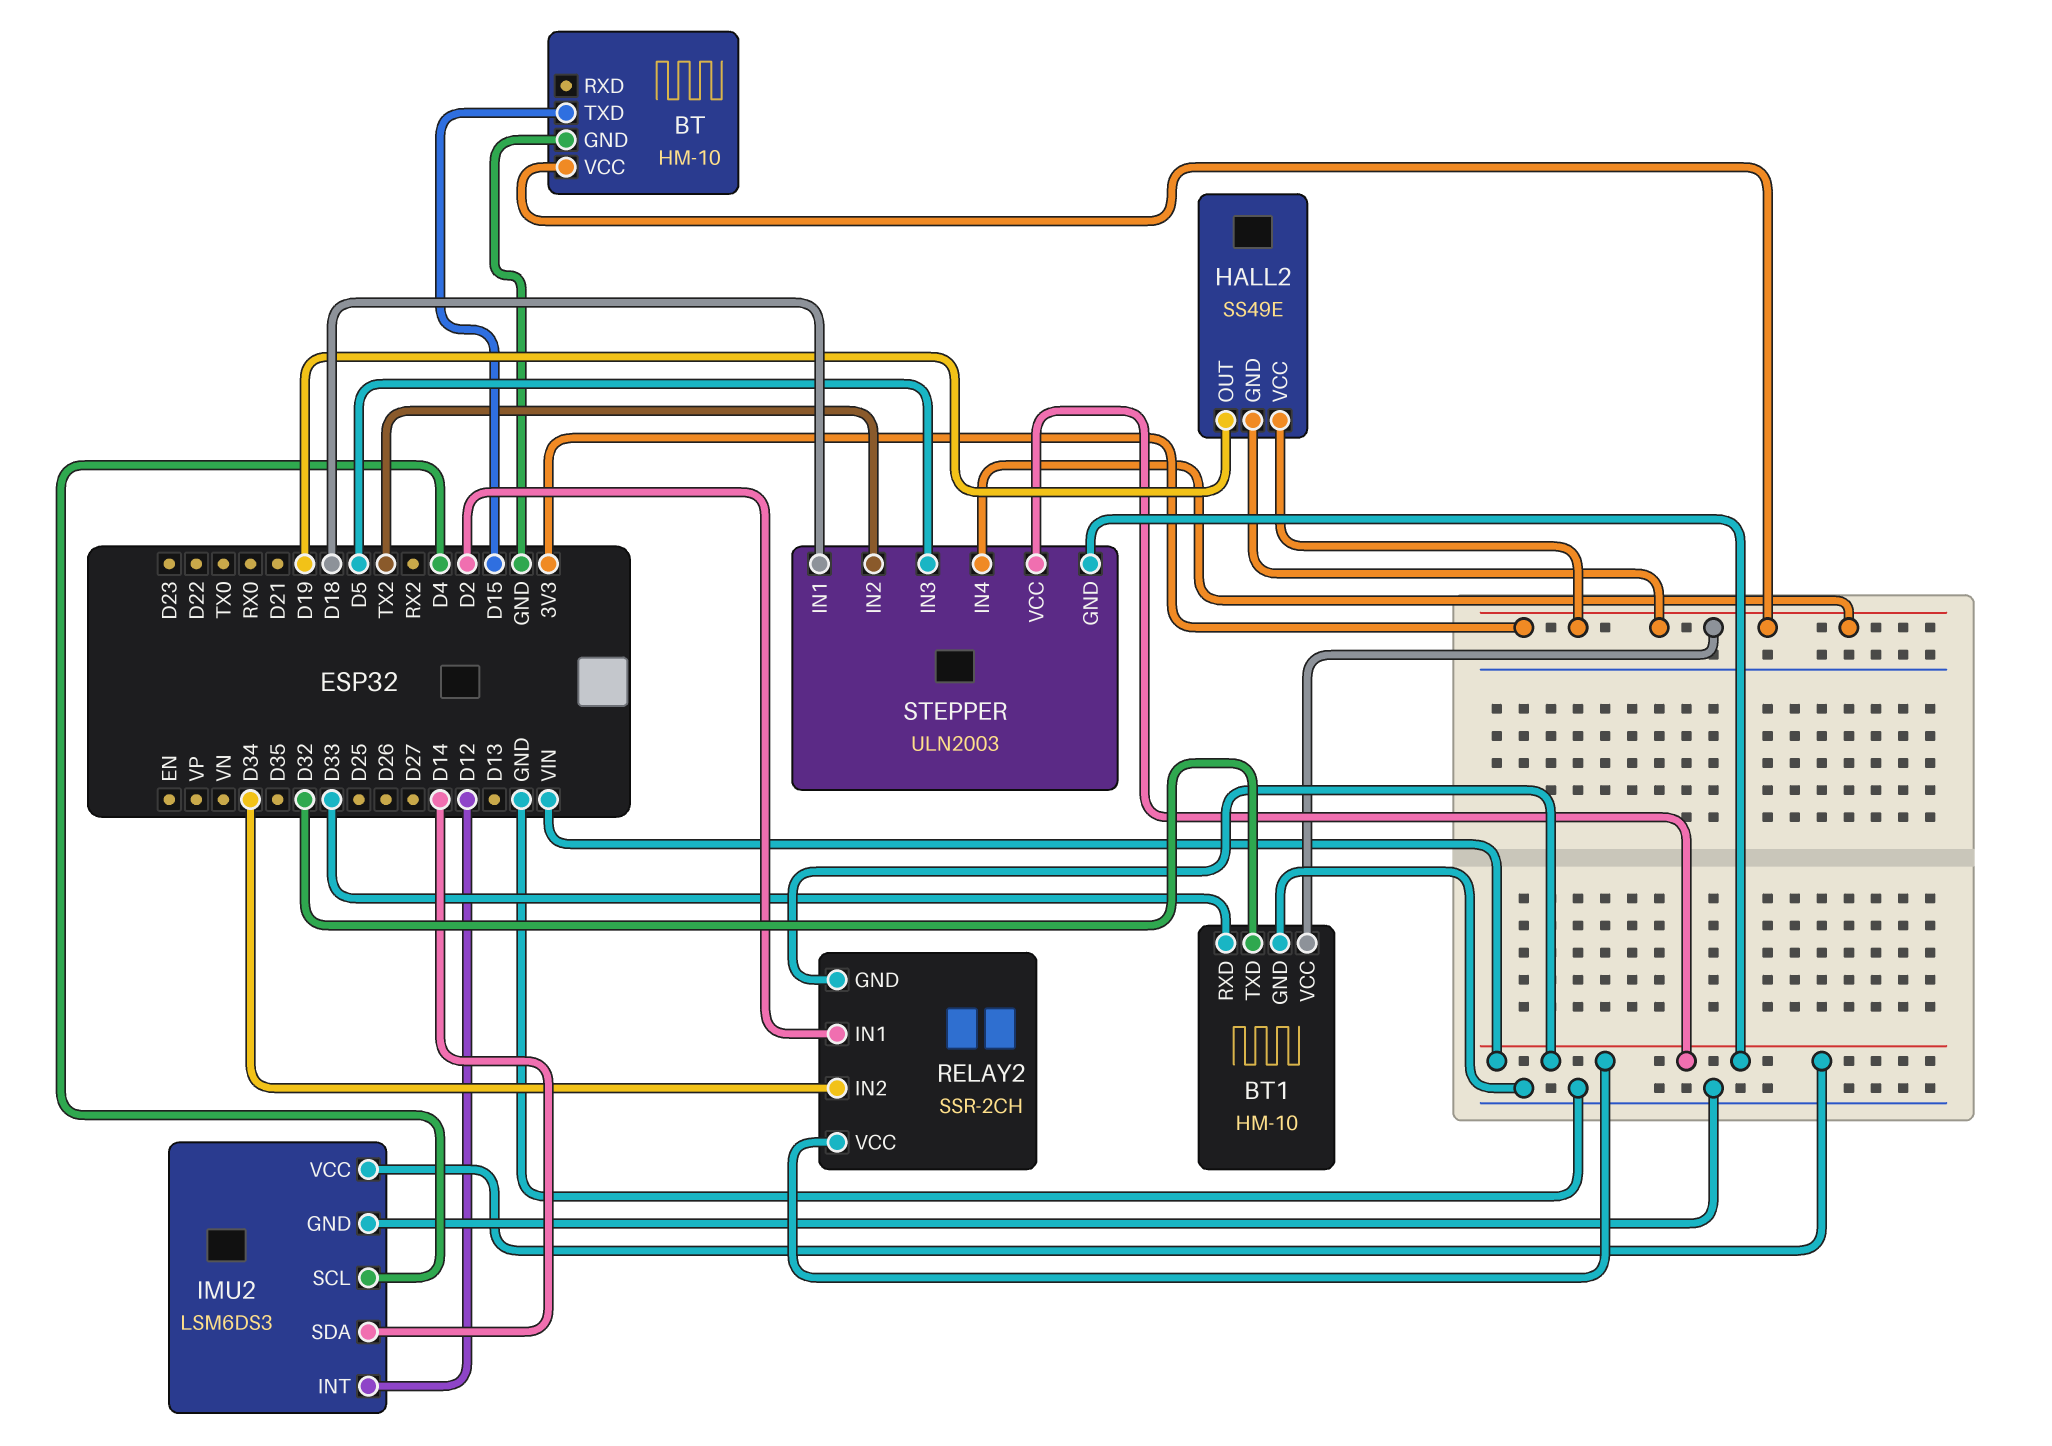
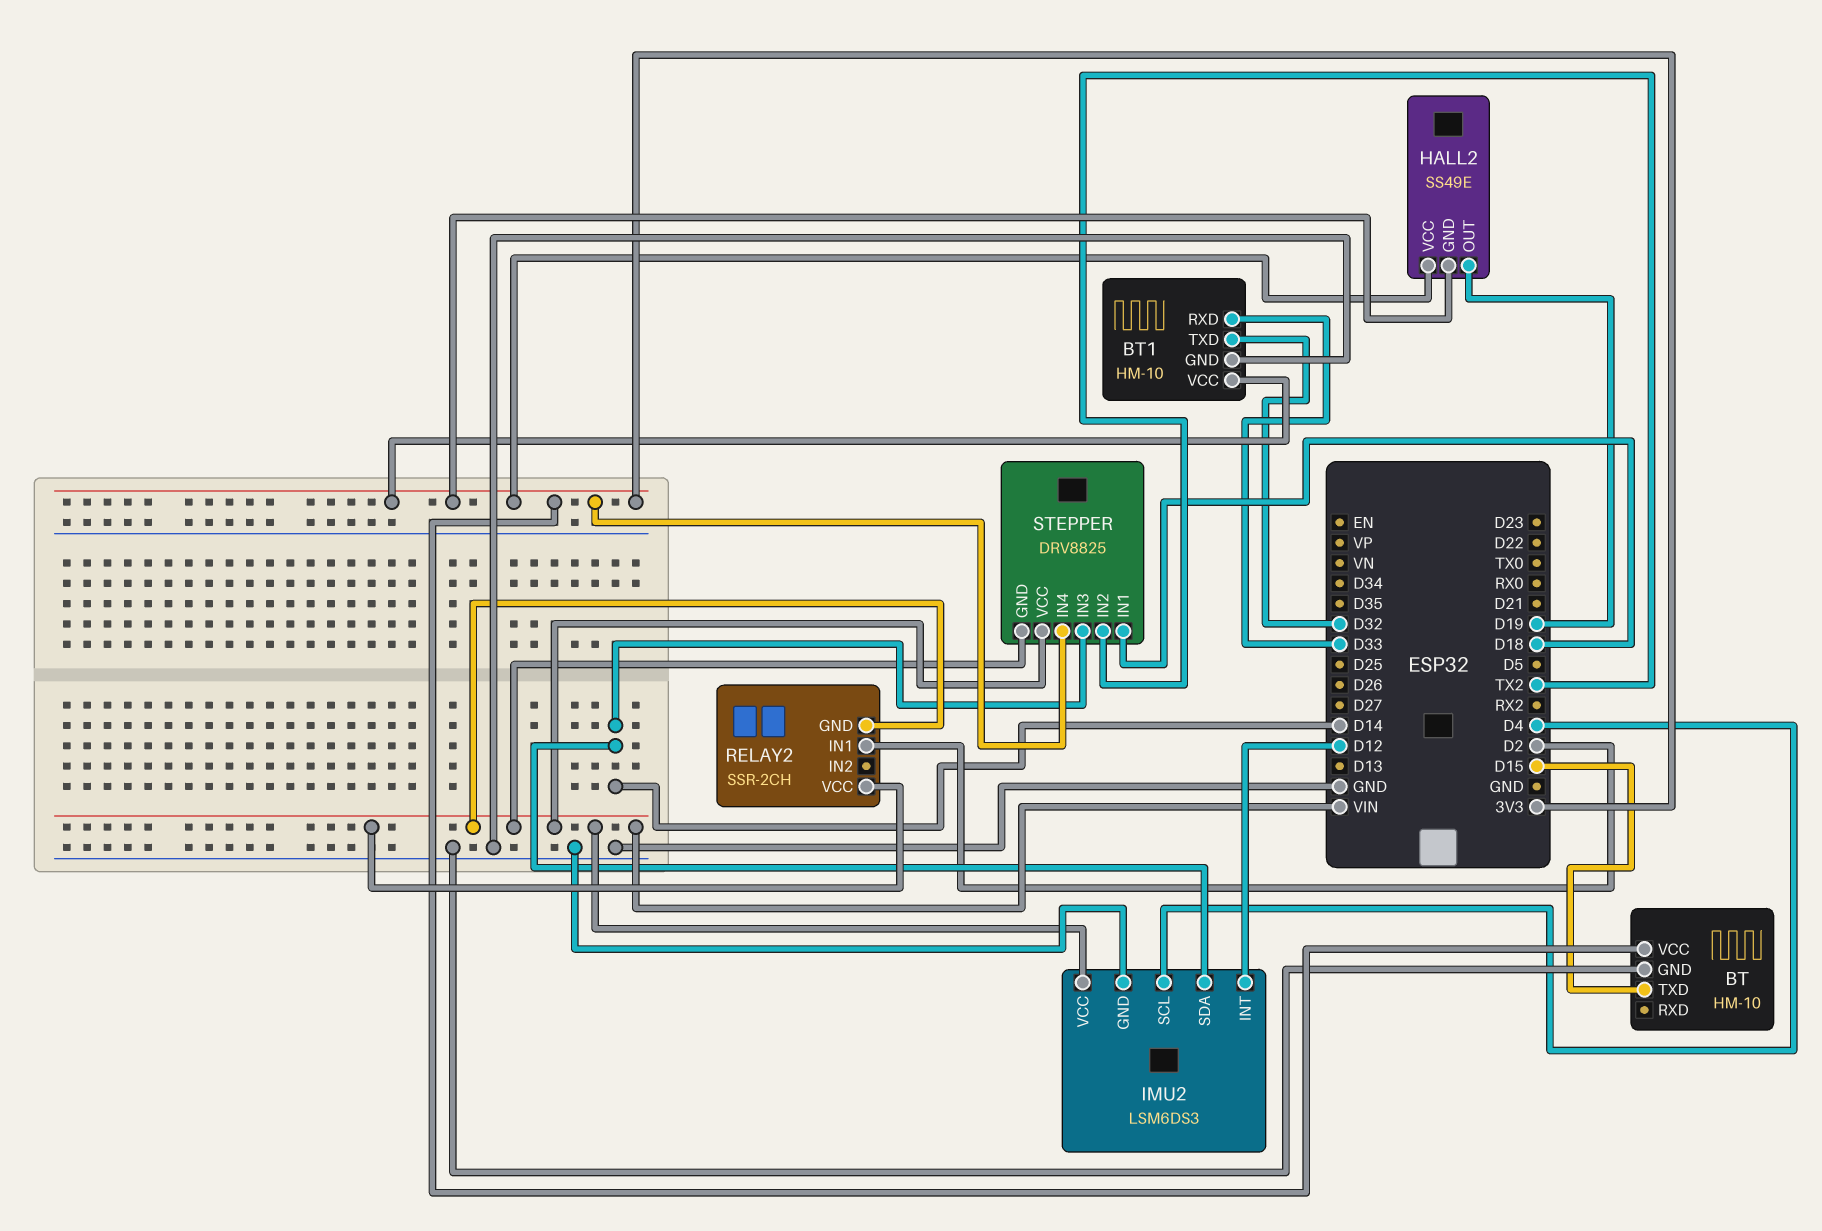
RELAY2 pin IN2: D34 -> none
STEPPER: ULN2003 -> DRV8825
STEPPER pin IN3: D5 -> D14

